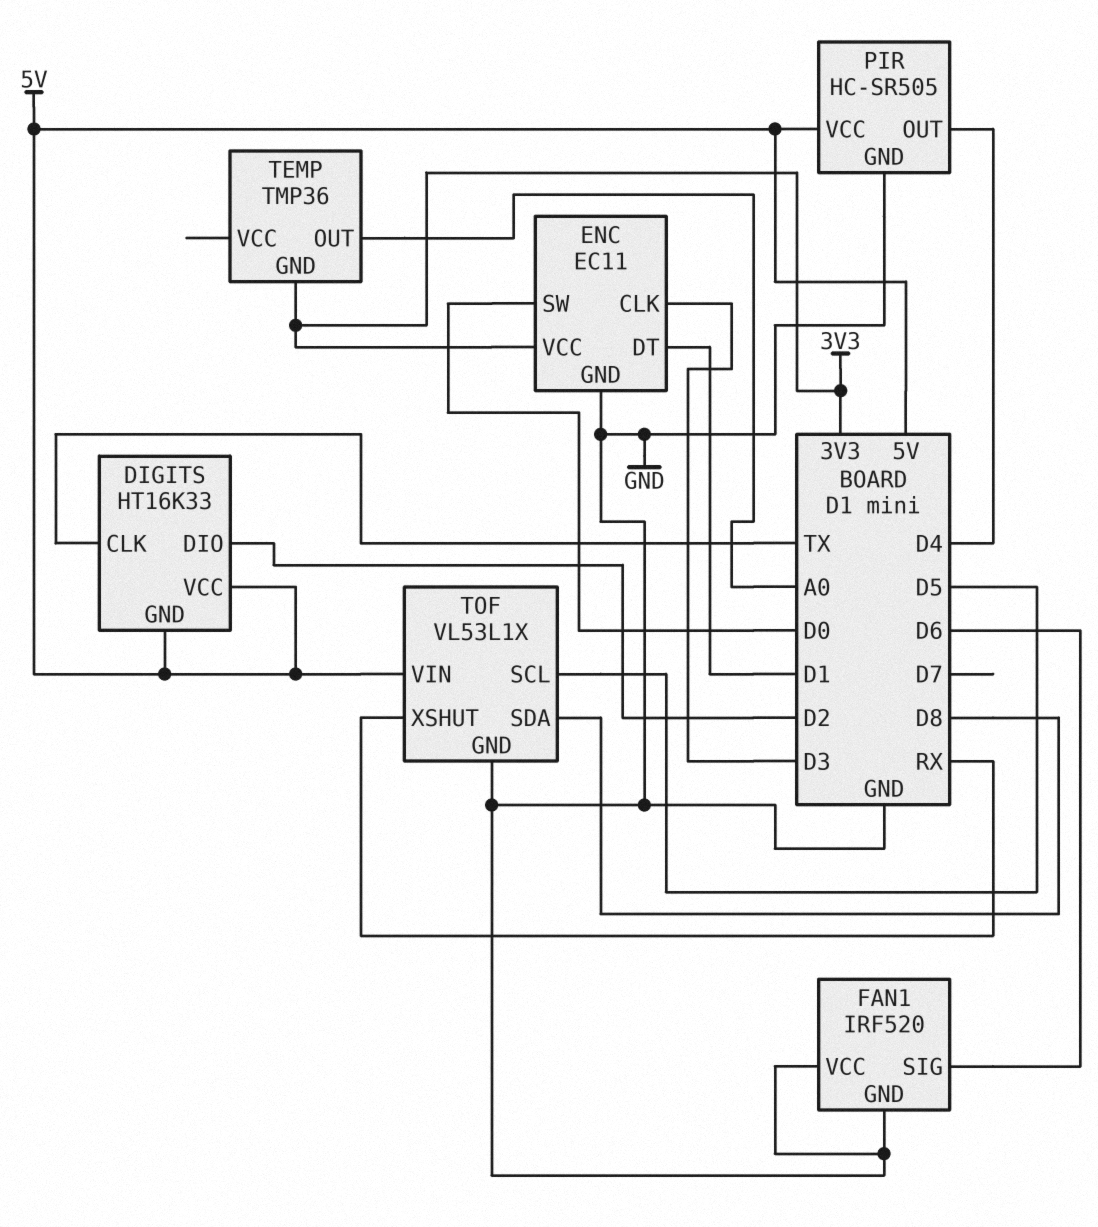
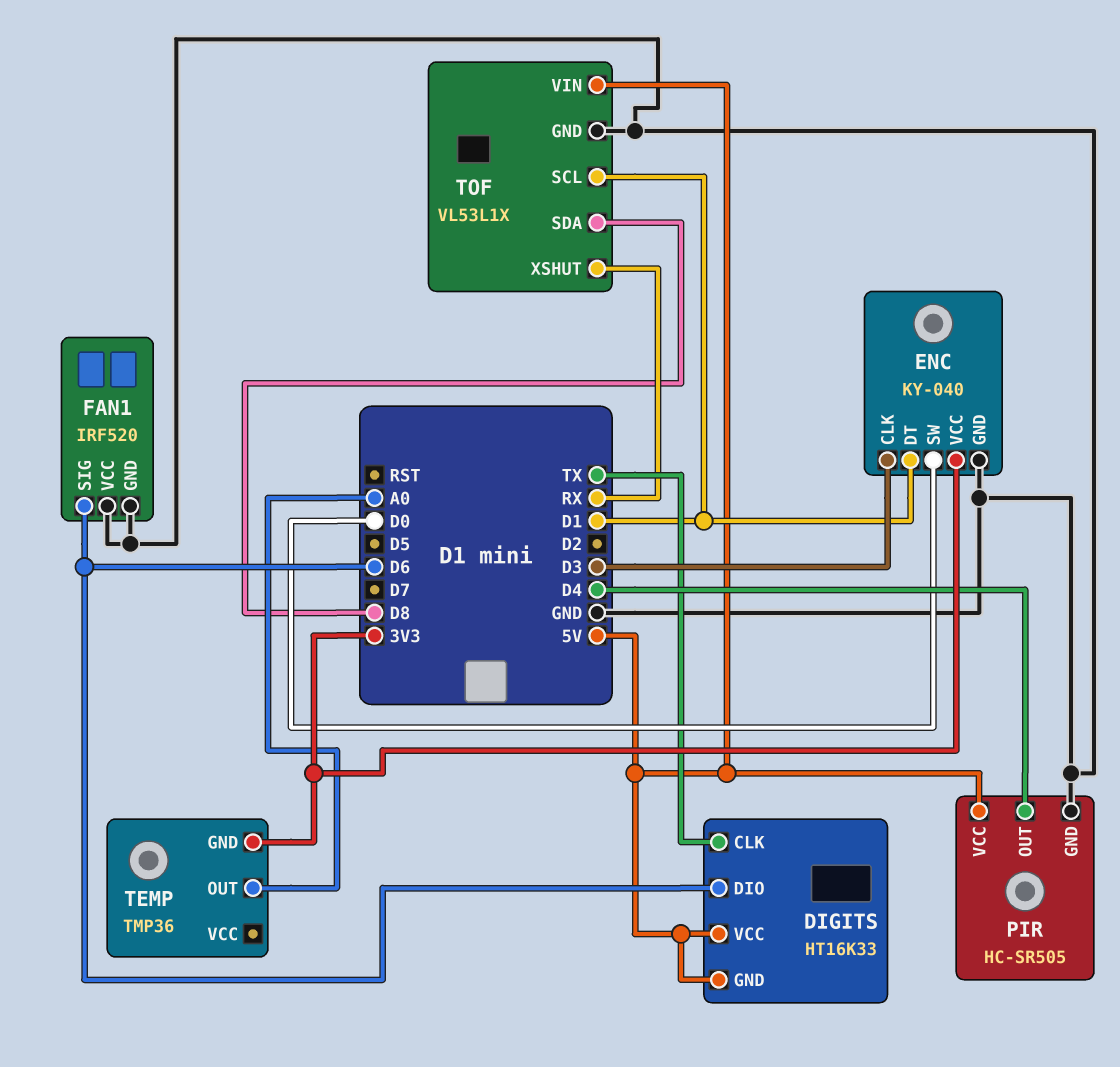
DIGITS pin DIO: D2 -> D6
ENC: EC11 -> KY-040
TOF pin SCL: D5 -> D1

